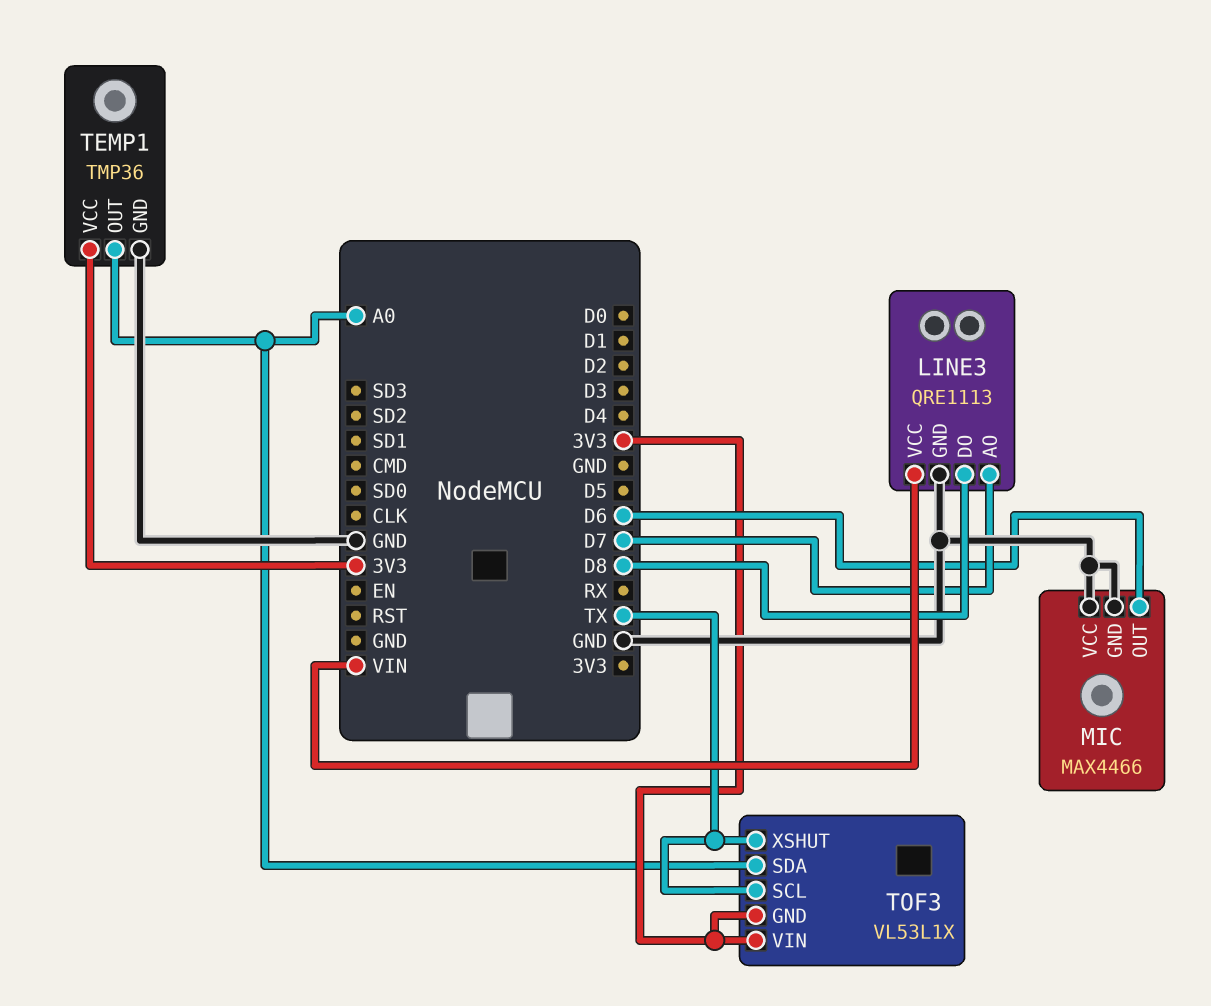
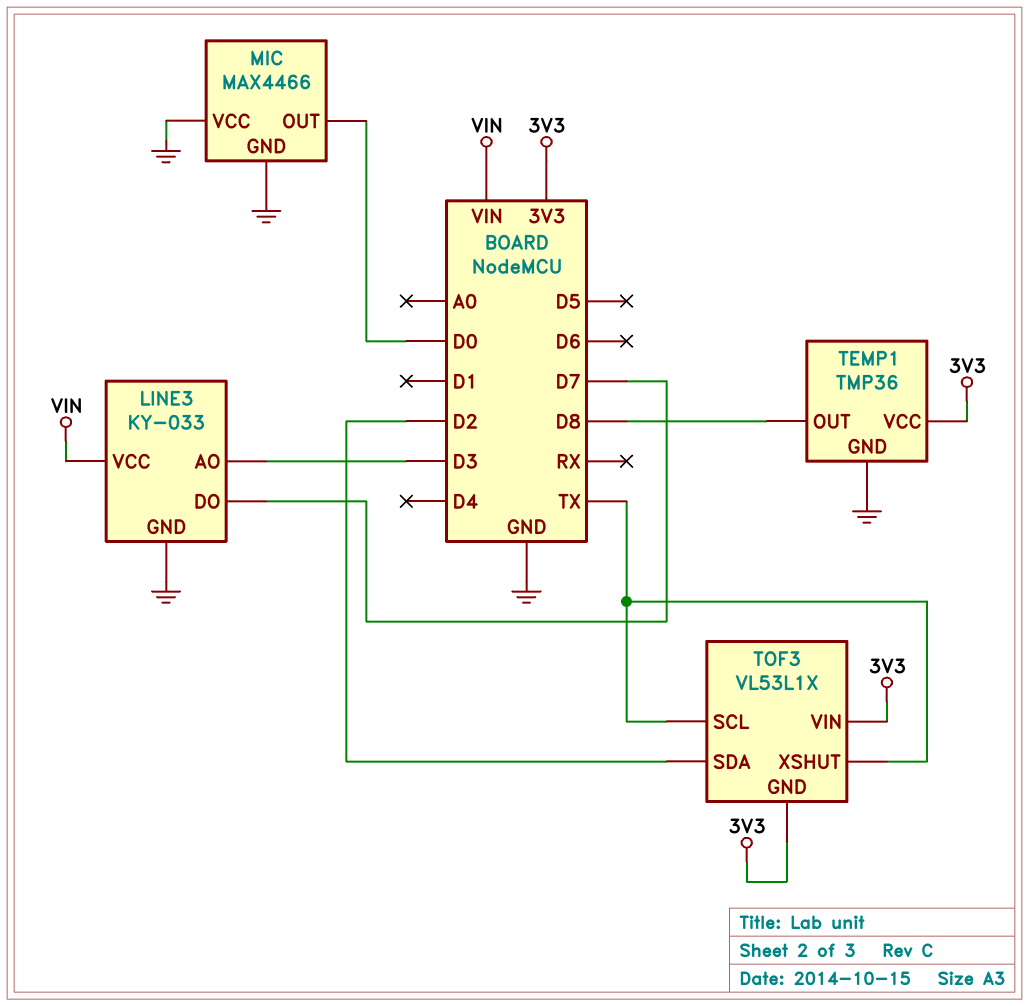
LINE3: QRE1113 -> KY-033
LINE3 pin AO: D7 -> D3
LINE3 pin DO: D8 -> D7
MIC pin OUT: D6 -> D0
TEMP1 pin OUT: A0 -> D8
TOF3 pin SDA: A0 -> D2

